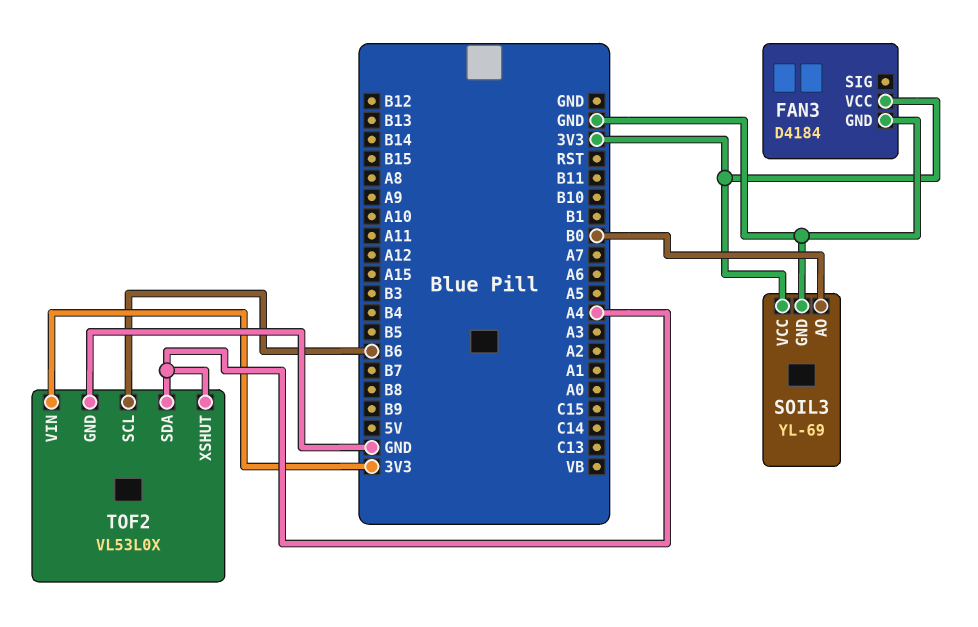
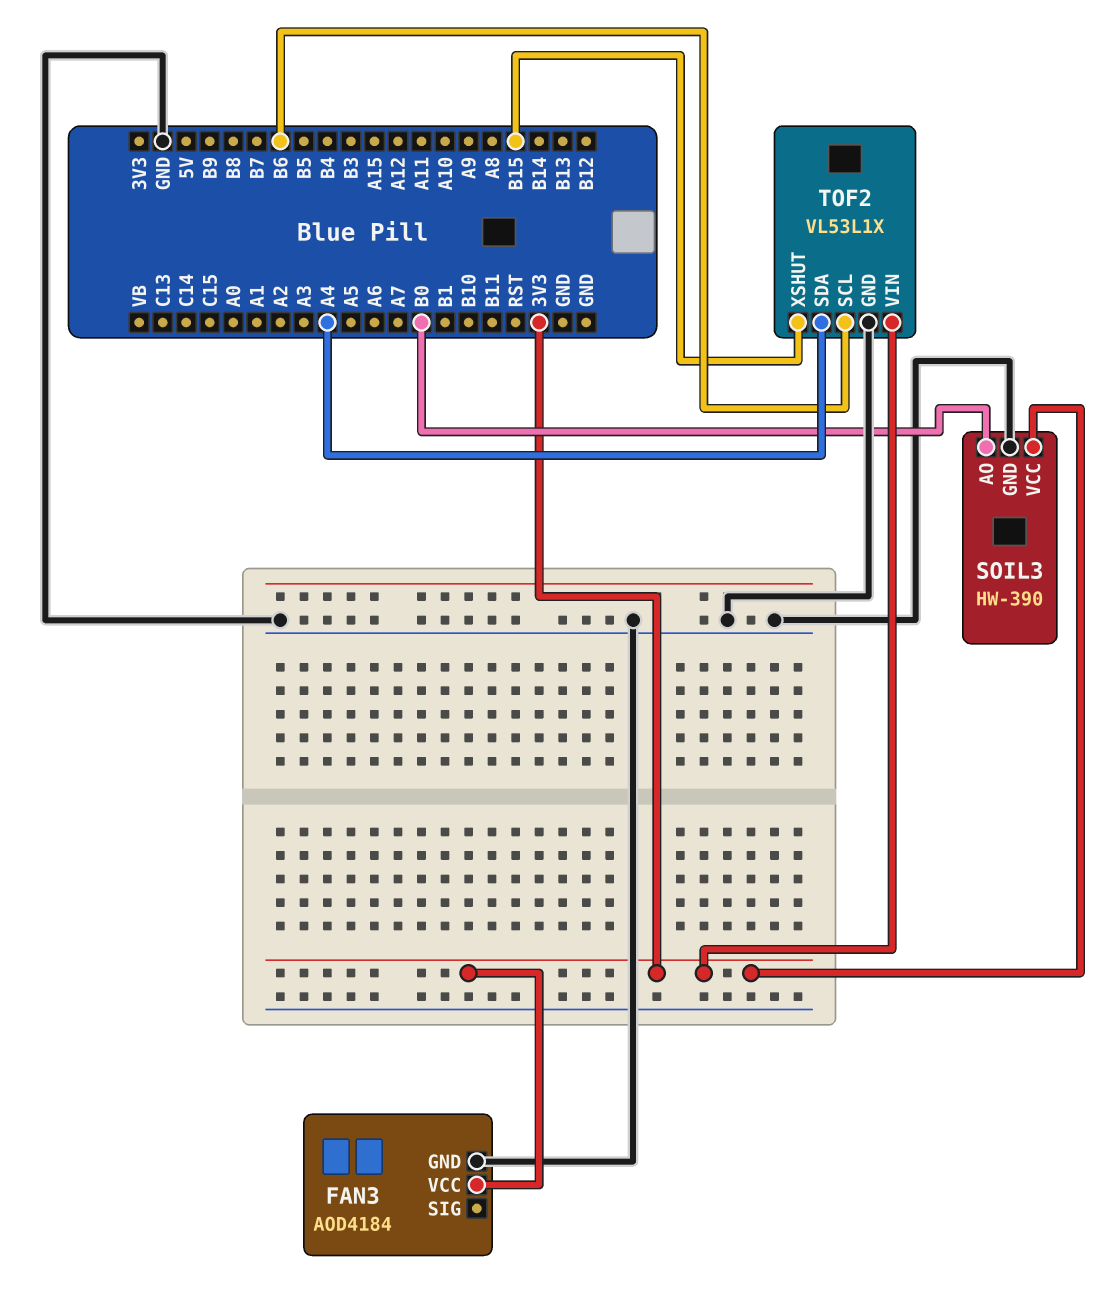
FAN3: D4184 -> AOD4184
SOIL3: YL-69 -> HW-390
TOF2: VL53L0X -> VL53L1X
TOF2 pin XSHUT: A4 -> B15

